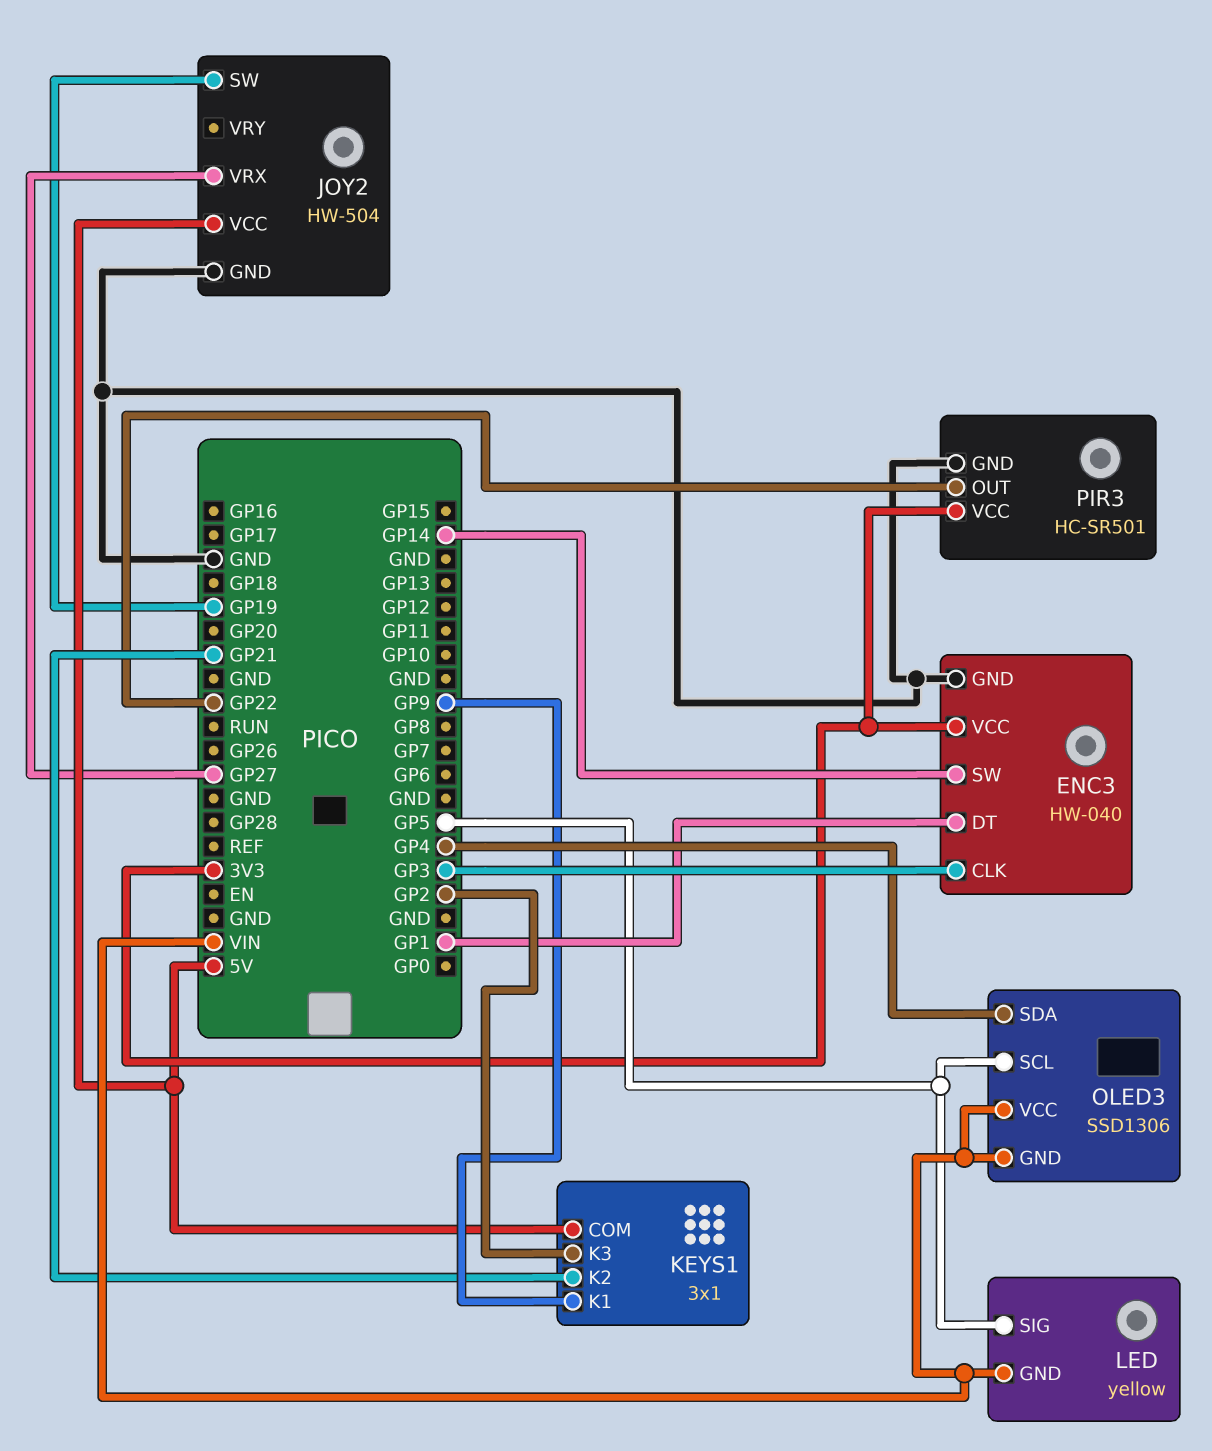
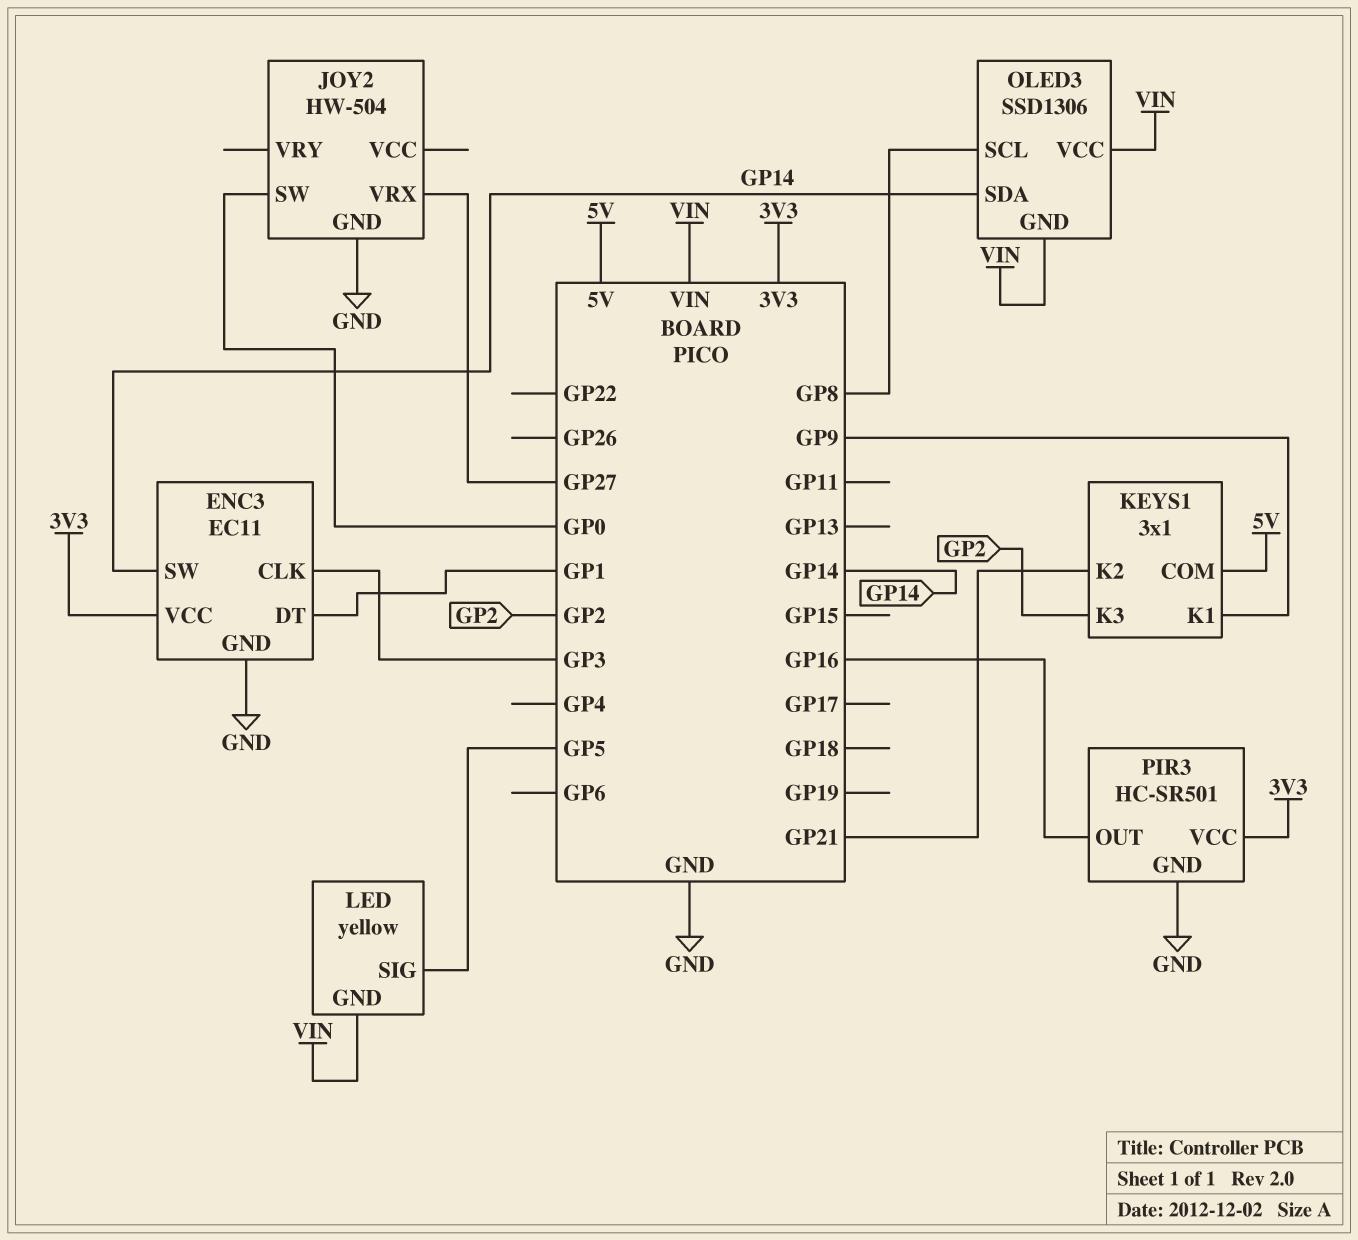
ENC3: HW-040 -> EC11
JOY2 pin SW: GP19 -> GP0
JOY2 pin VCC: 5V -> none
OLED3 pin SCL: GP5 -> GP8
OLED3 pin SDA: GP4 -> GP14
PIR3 pin OUT: GP22 -> GP16

